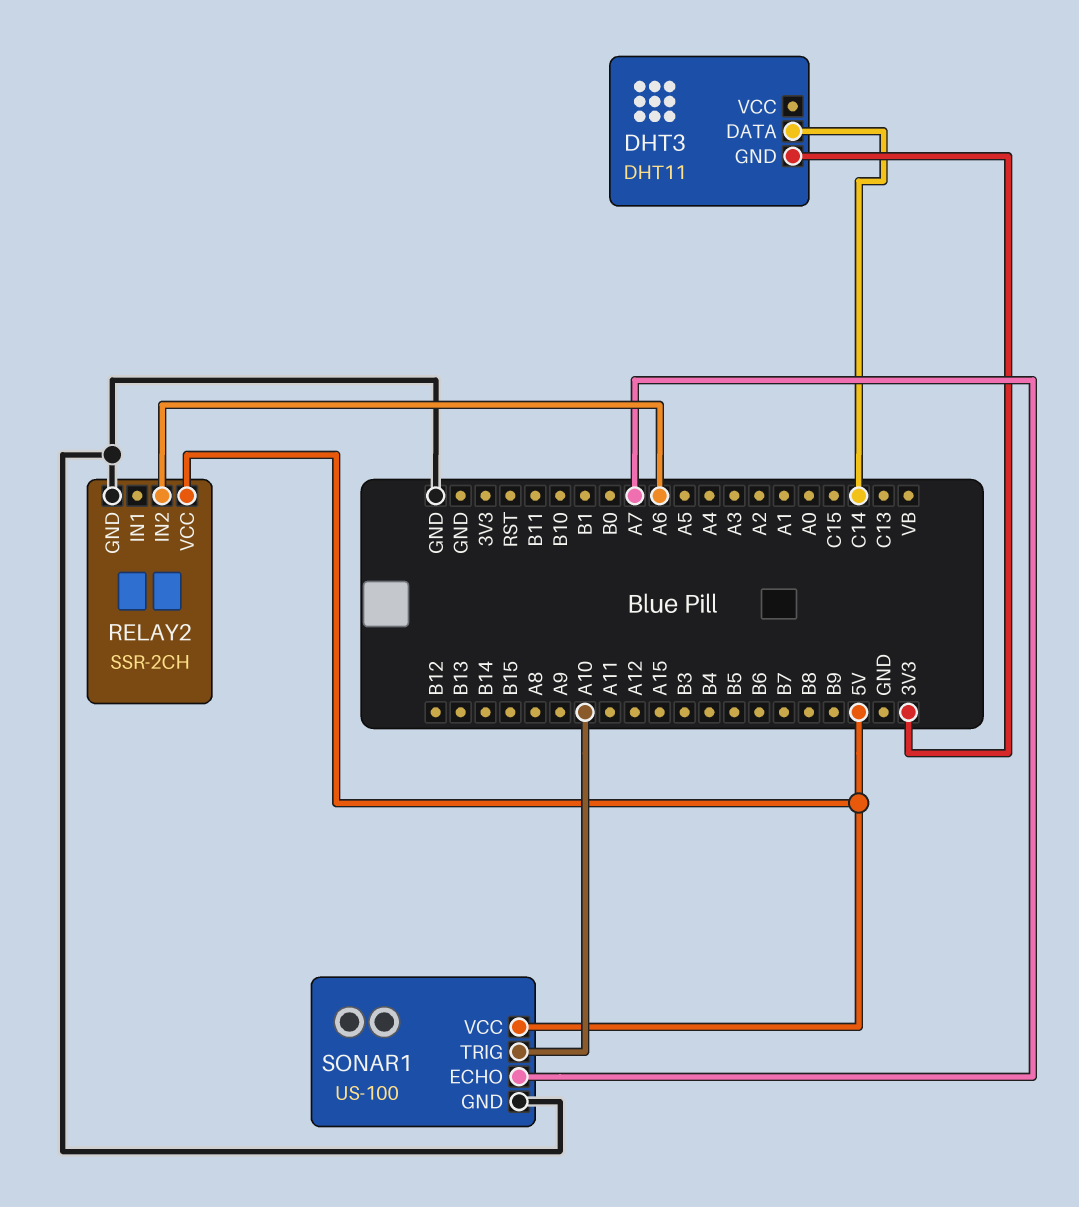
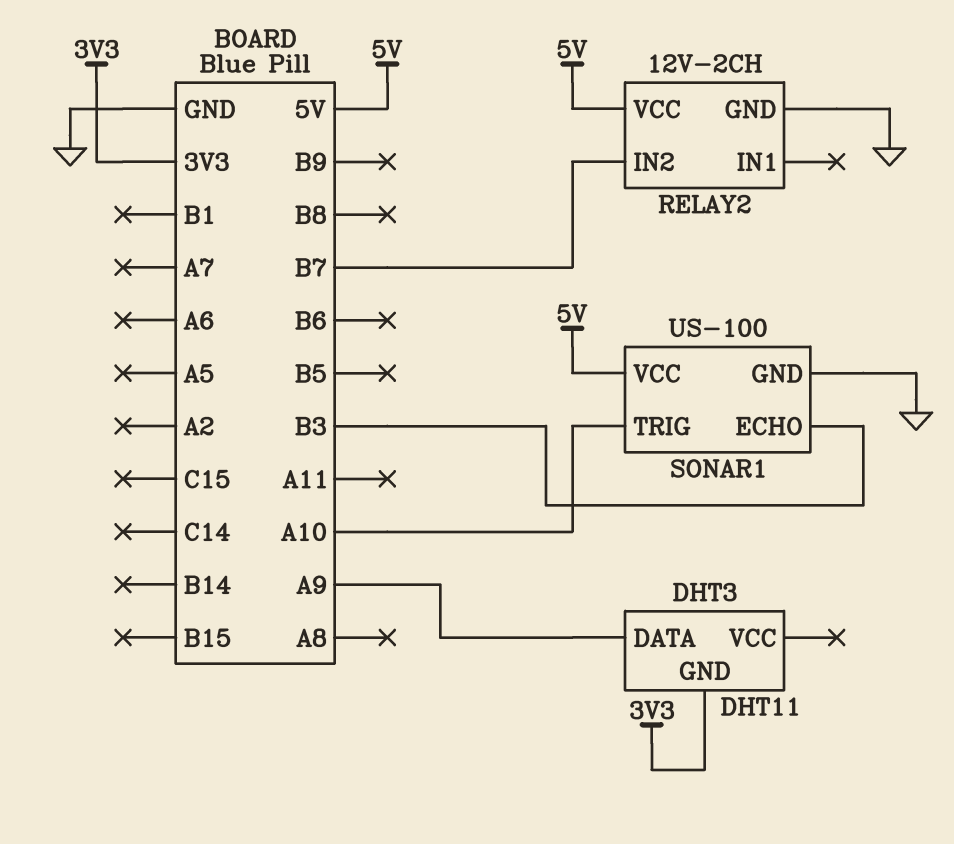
DHT3 pin DATA: C14 -> A9
RELAY2: SSR-2CH -> 12V-2CH
RELAY2 pin IN2: A6 -> B7
SONAR1 pin ECHO: A7 -> B3

